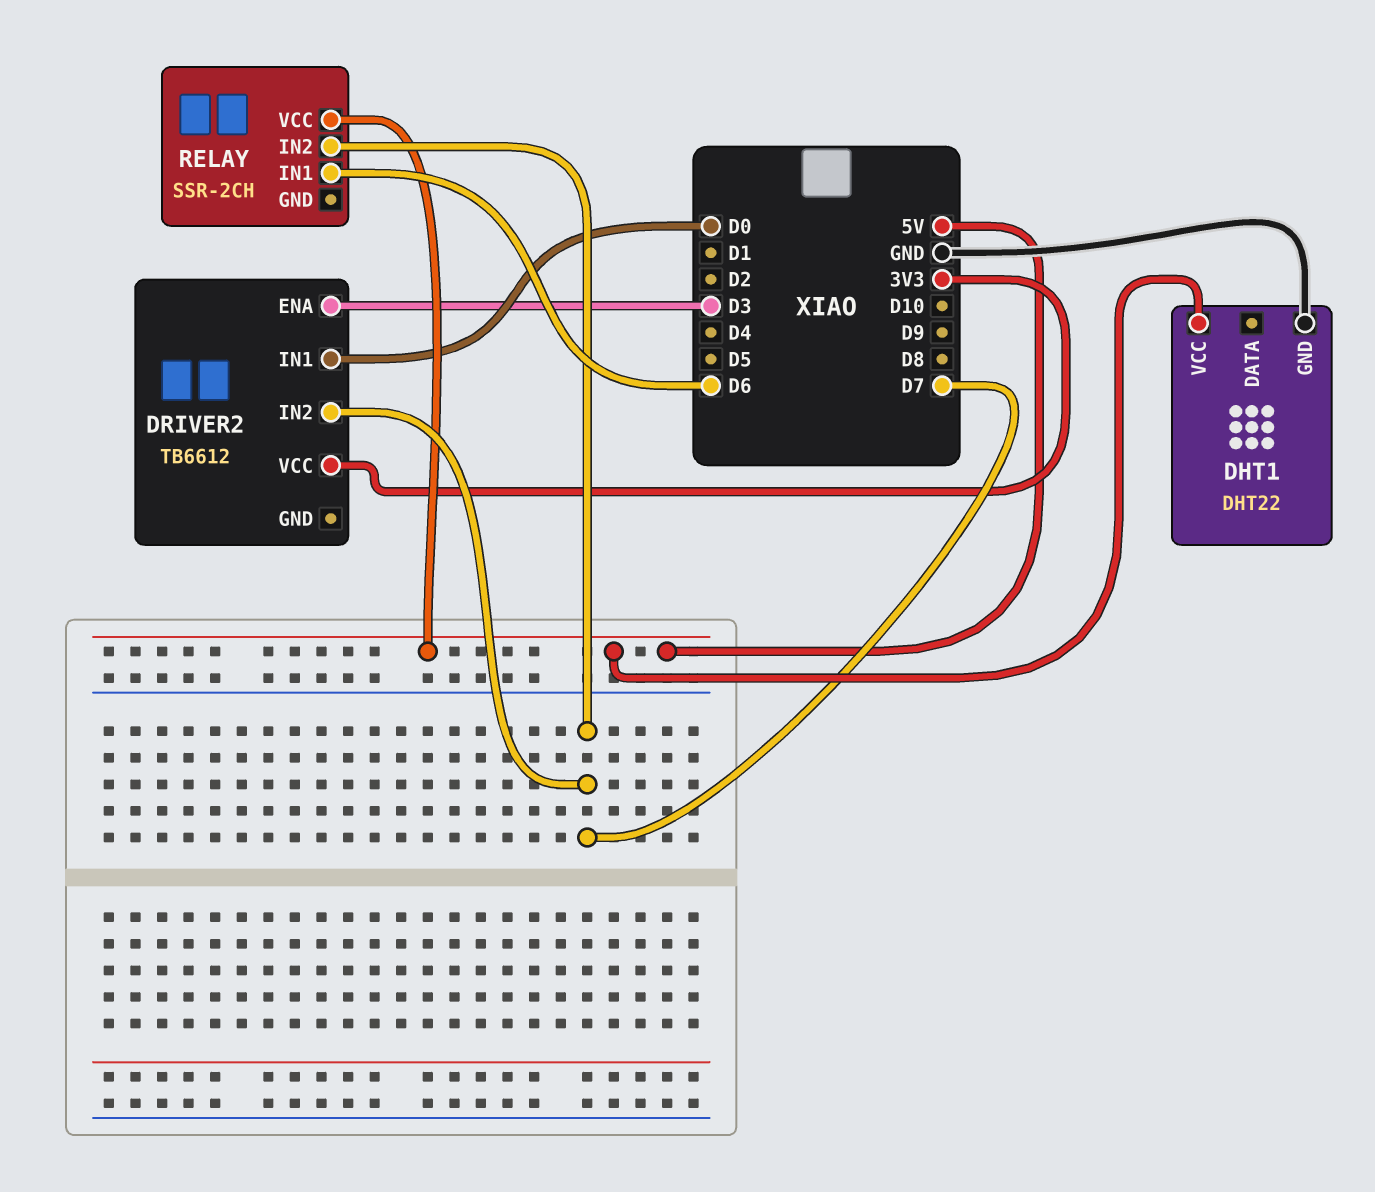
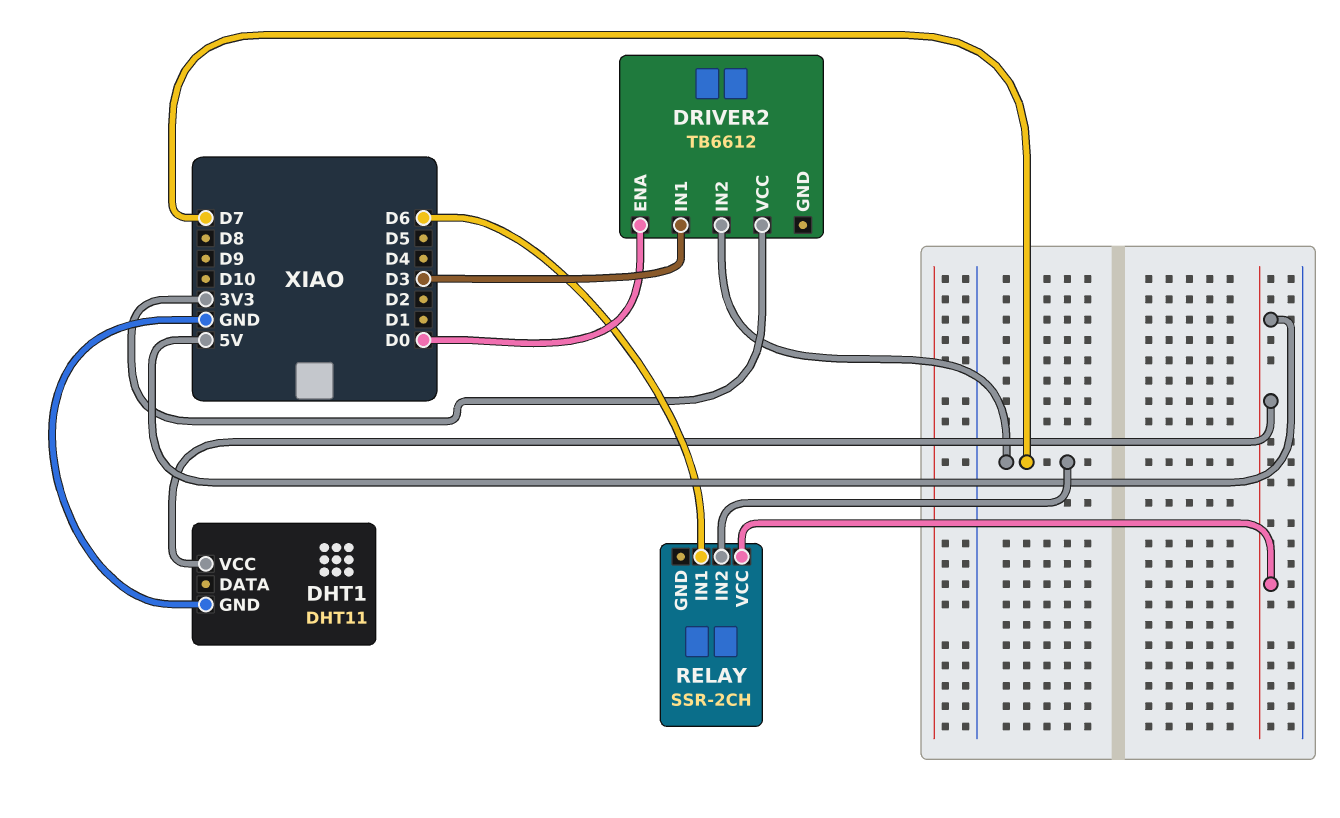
DHT1: DHT22 -> DHT11
DRIVER2 pin ENA: D3 -> D0
DRIVER2 pin IN1: D0 -> D3

